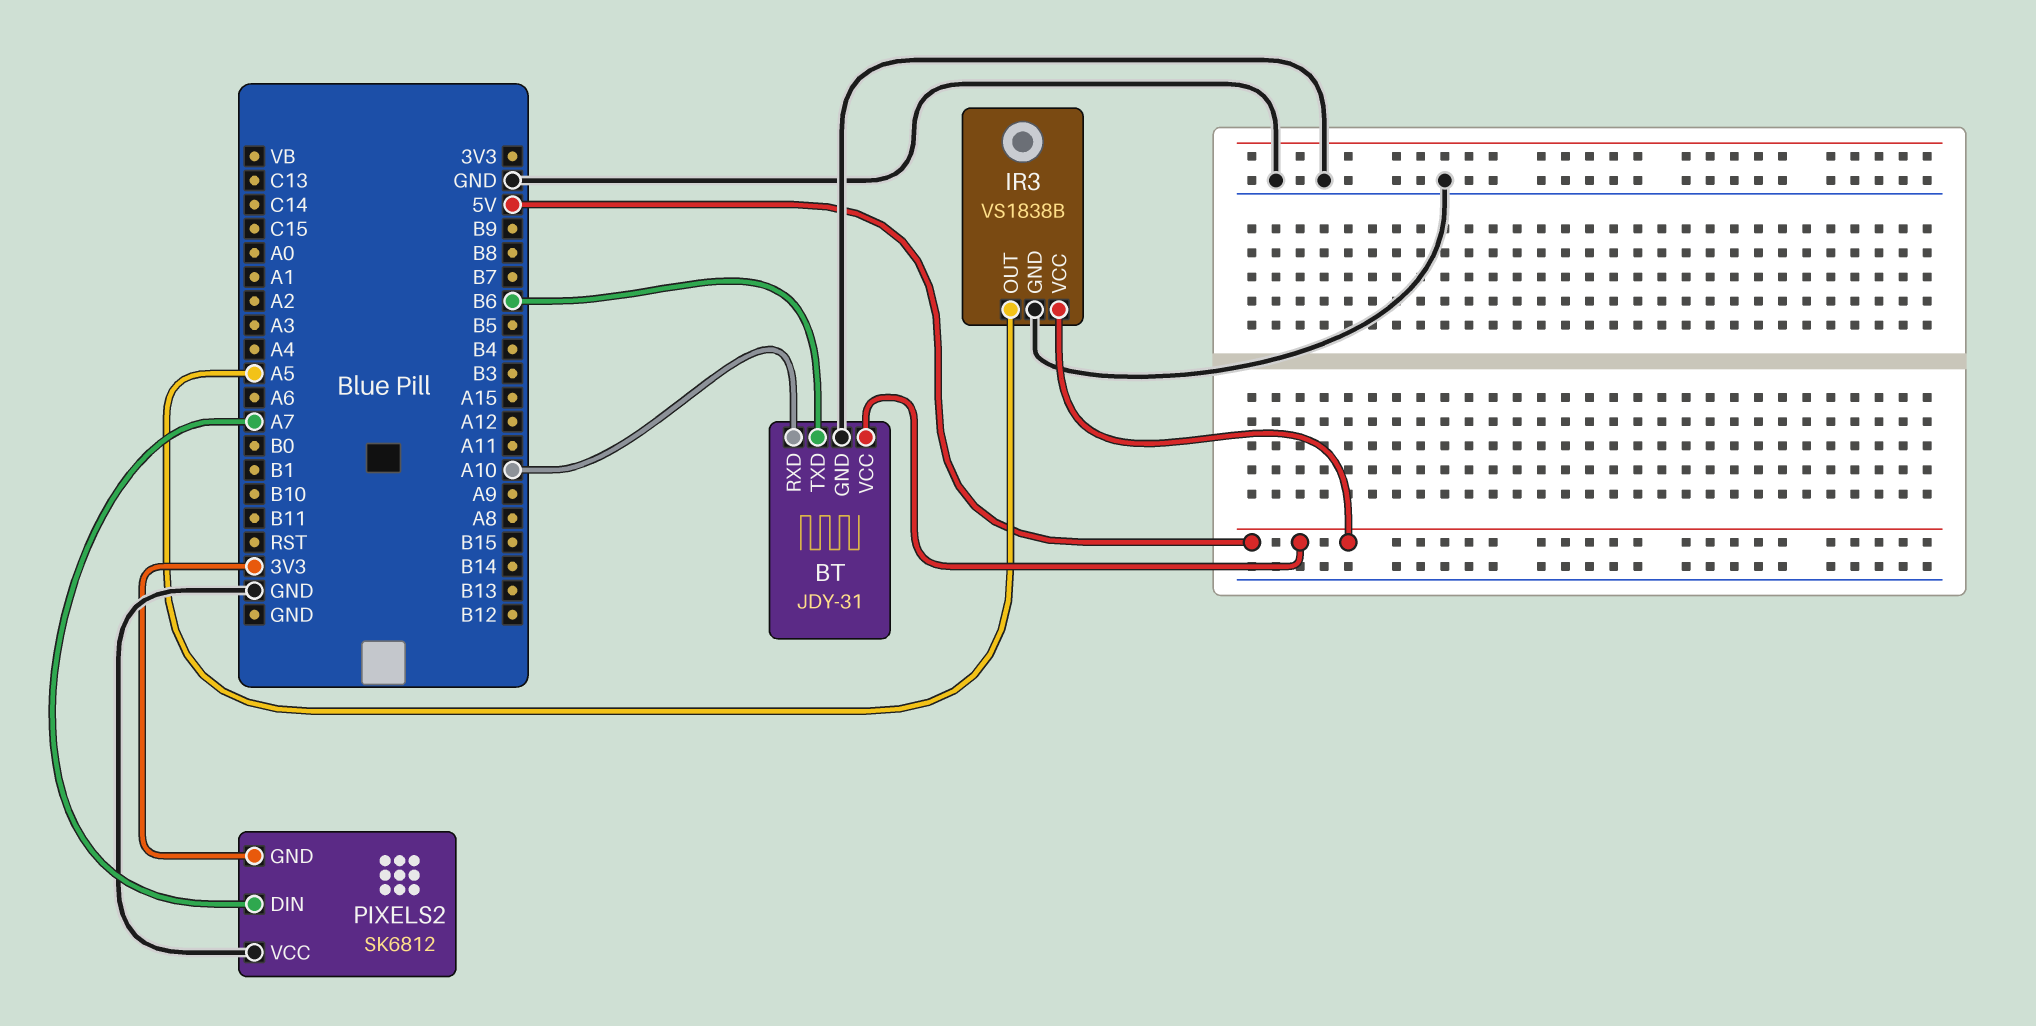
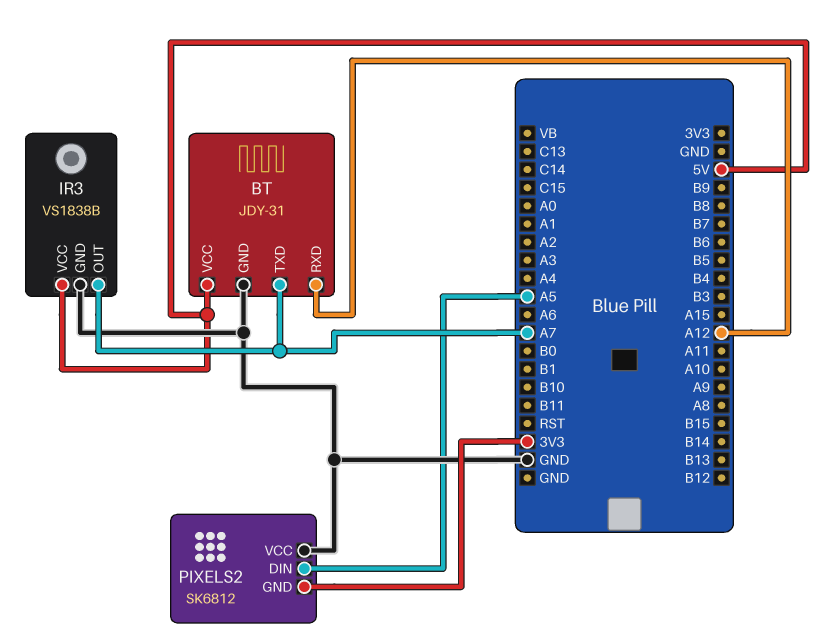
BT pin RXD: A10 -> A12
BT pin TXD: B6 -> A7
IR3 pin OUT: A5 -> A7
PIXELS2 pin DIN: A7 -> A5

